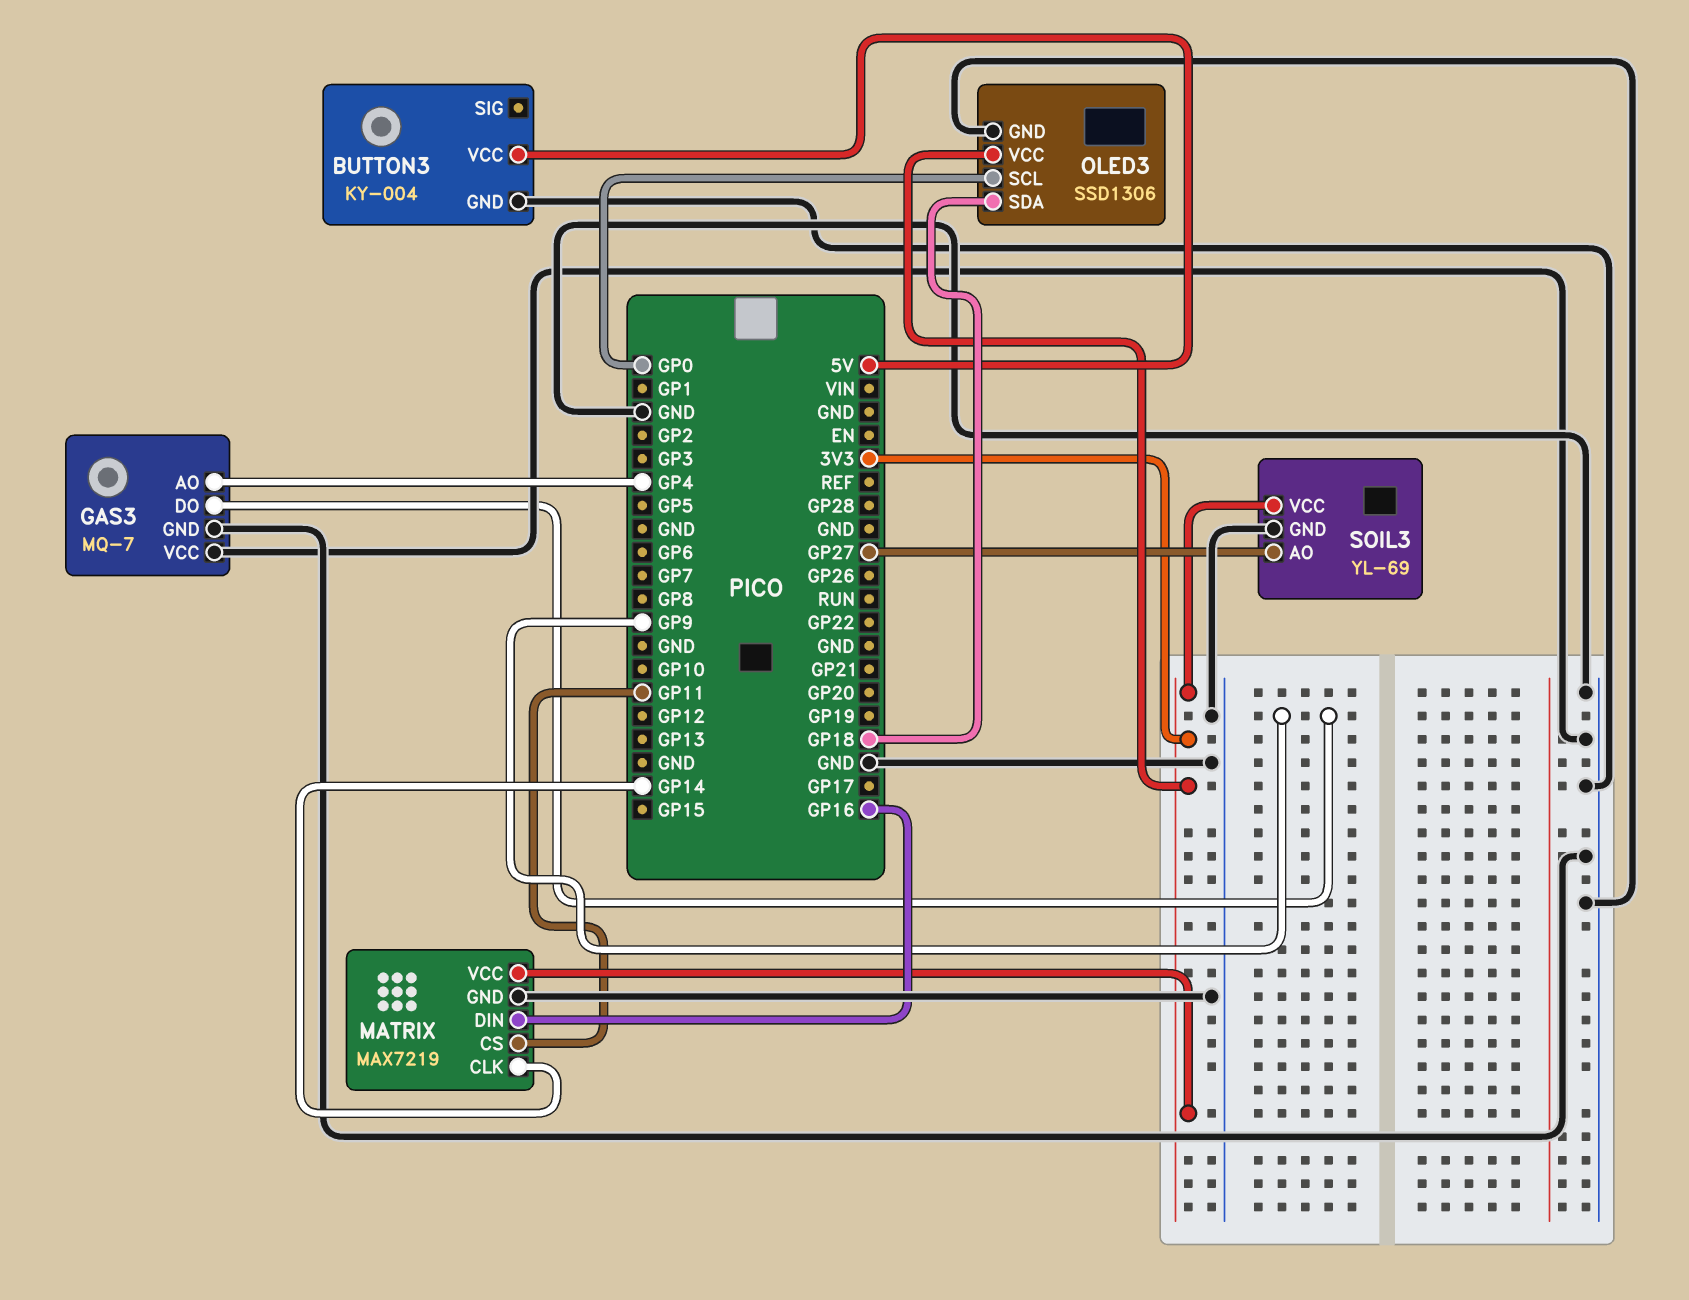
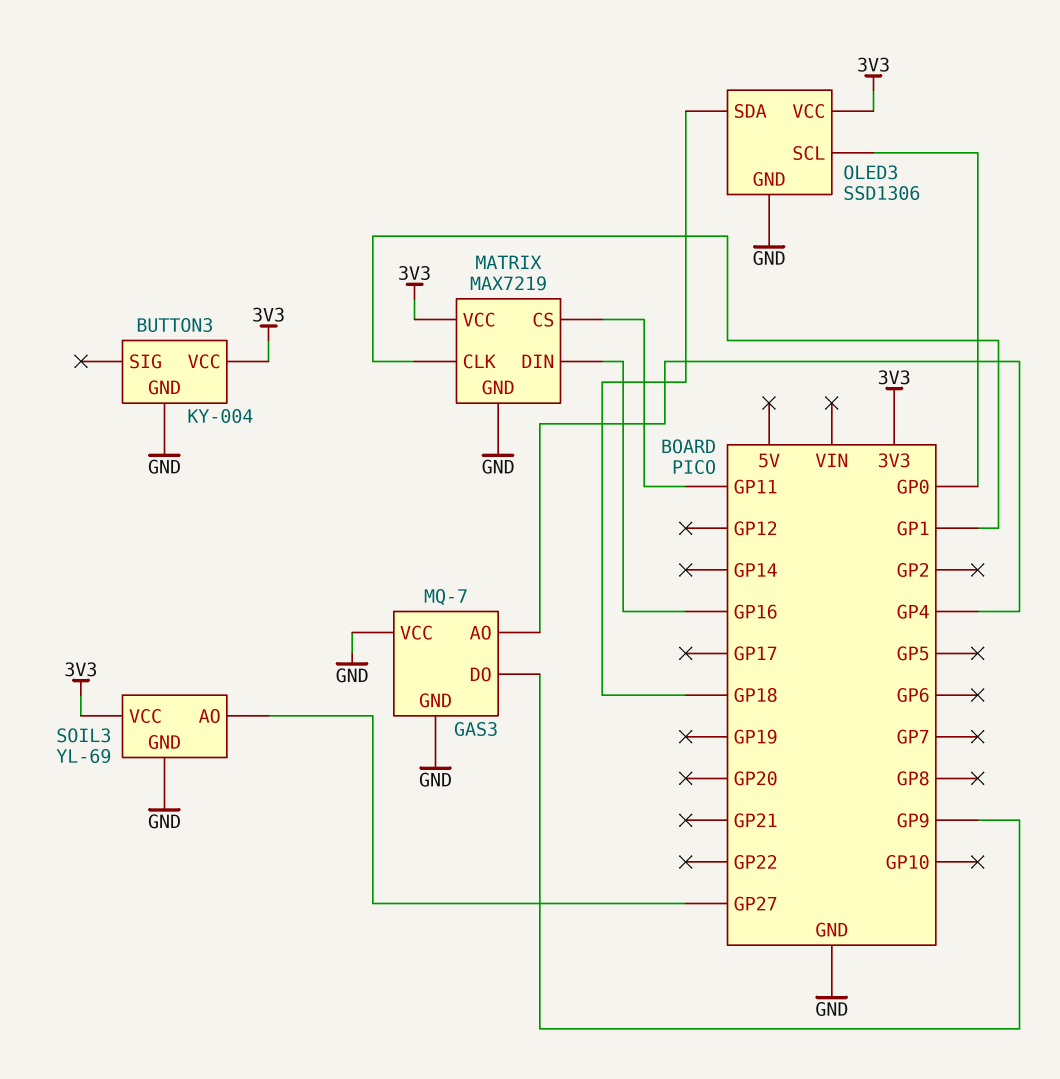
BUTTON3 pin VCC: 5V -> 3V3
MATRIX pin CLK: GP14 -> GP1

